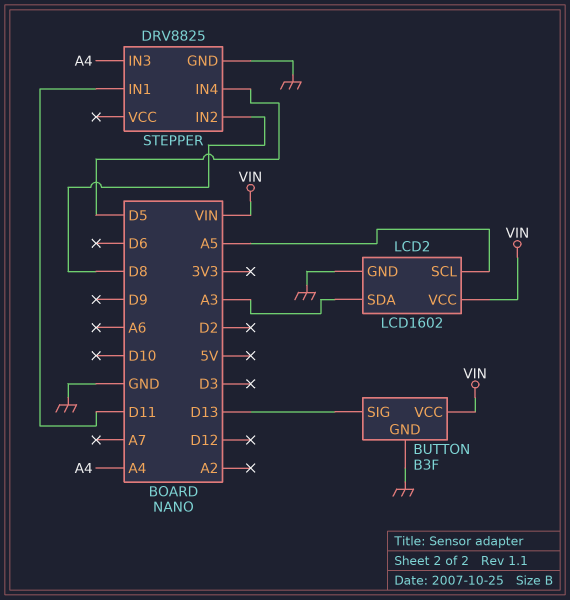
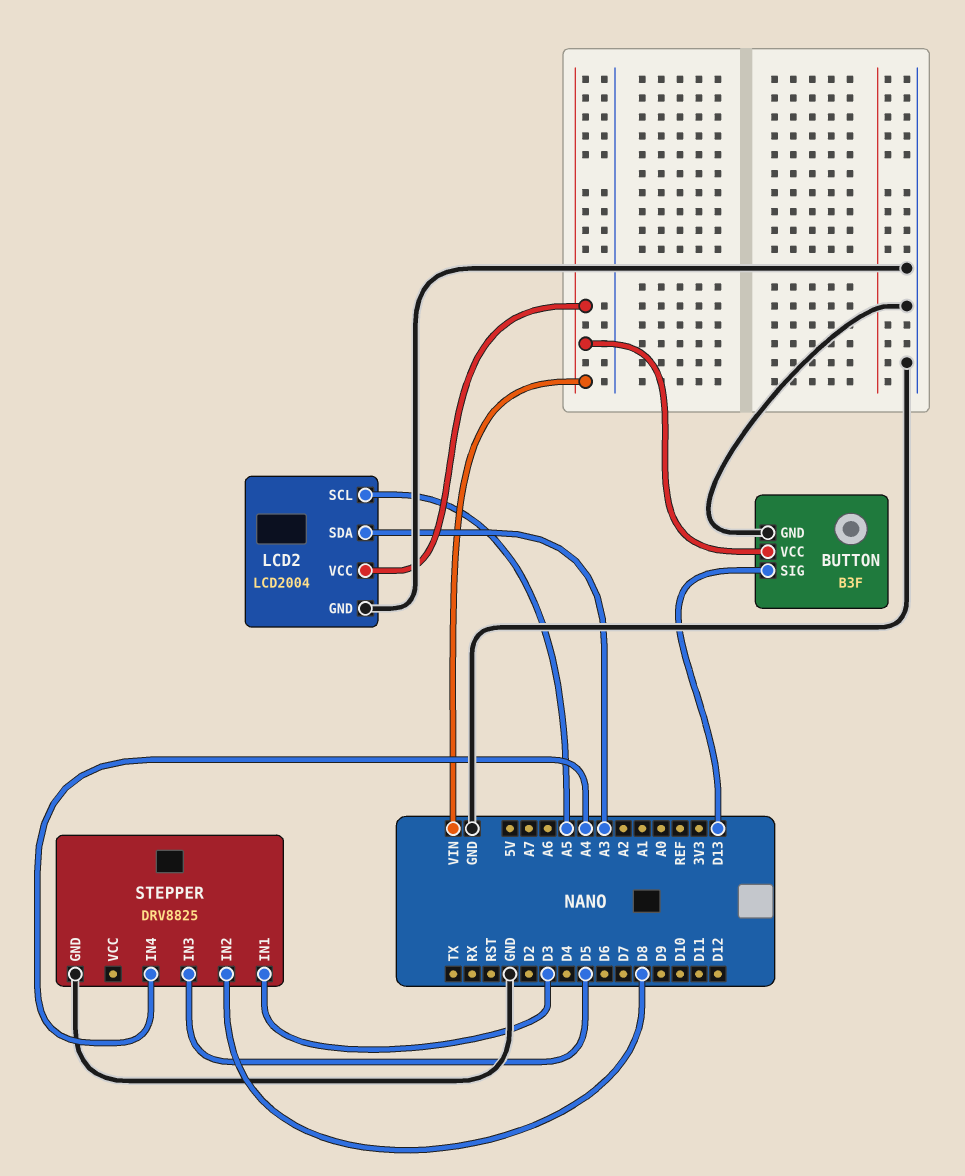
LCD2: LCD1602 -> LCD2004
STEPPER pin IN1: D11 -> D3
STEPPER pin IN3: A4 -> D5
STEPPER pin IN4: D5 -> A4

